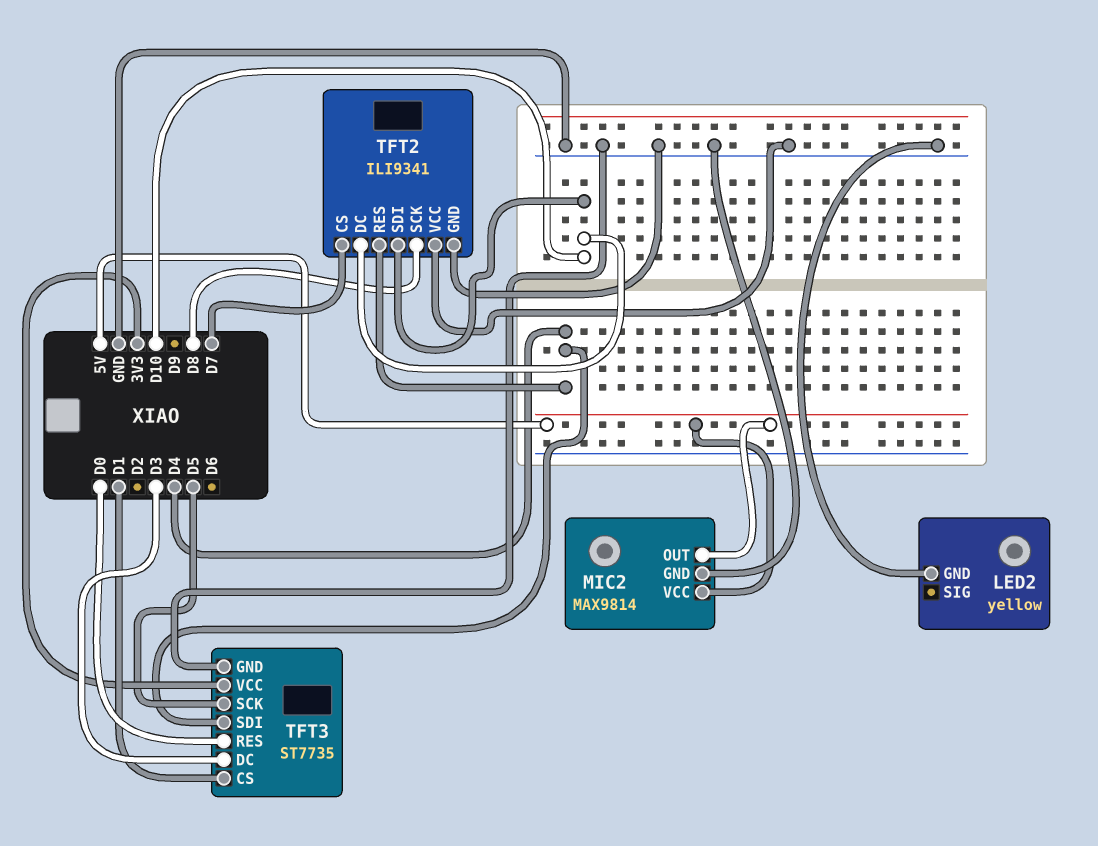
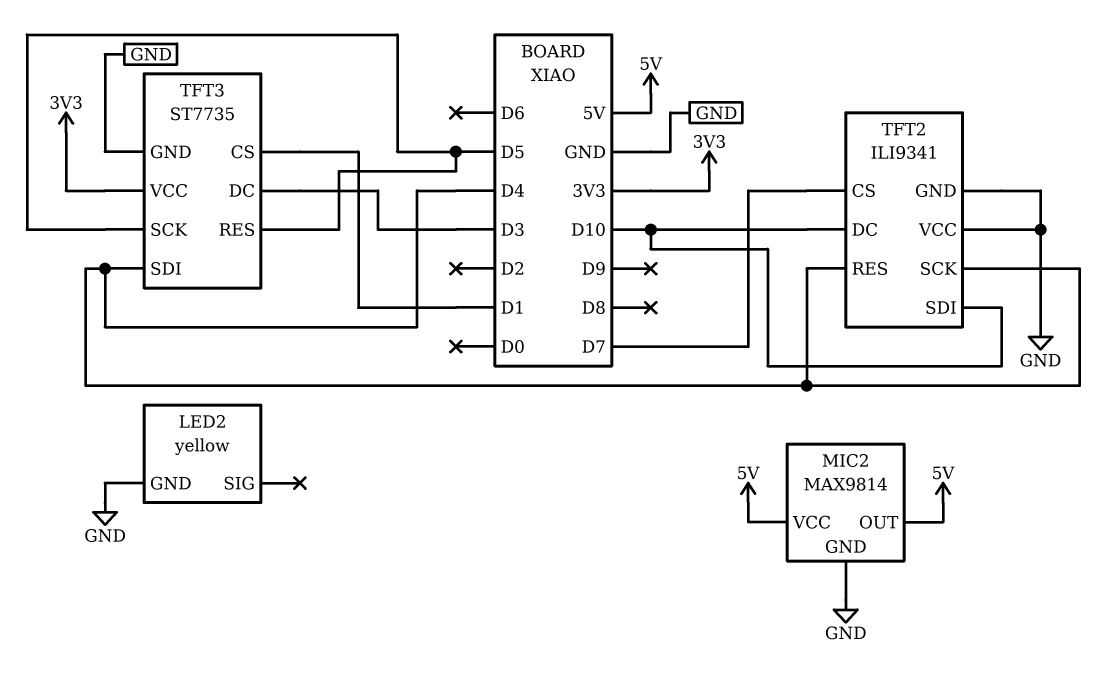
TFT2 pin SCK: D8 -> D4
TFT3 pin RES: D0 -> D5

